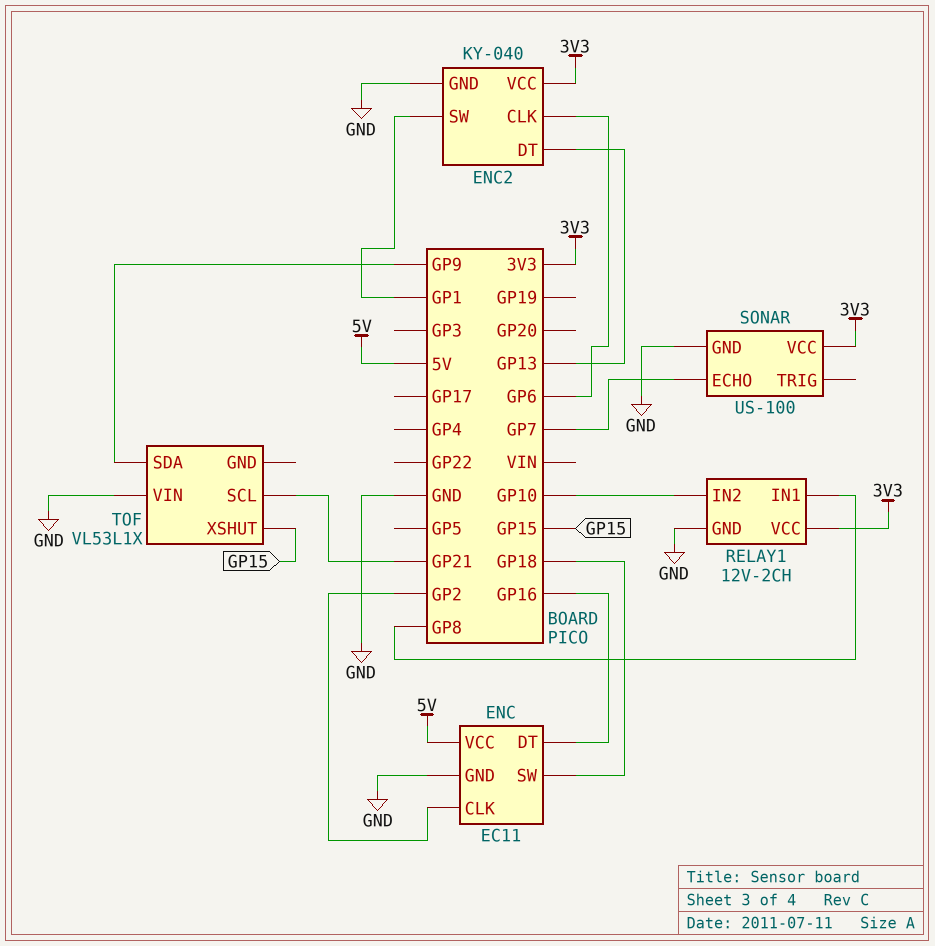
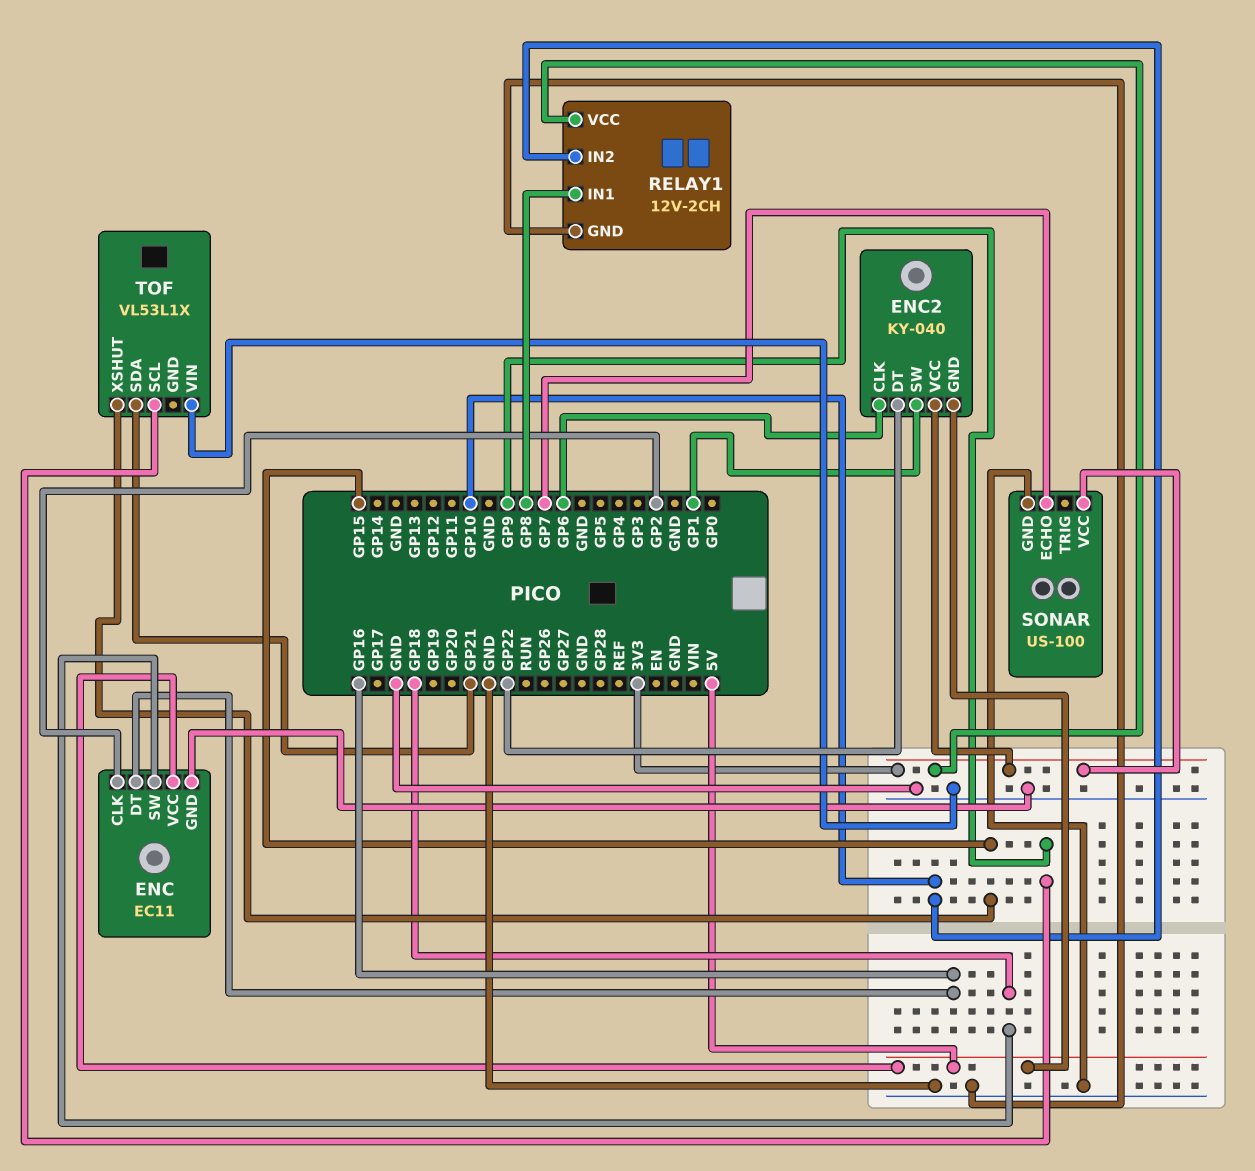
ENC2 pin DT: GP13 -> GP22
ENC2 pin GND: GND -> 5V
TOF pin SCL: GP21 -> GP9
TOF pin SDA: GP9 -> GP21

